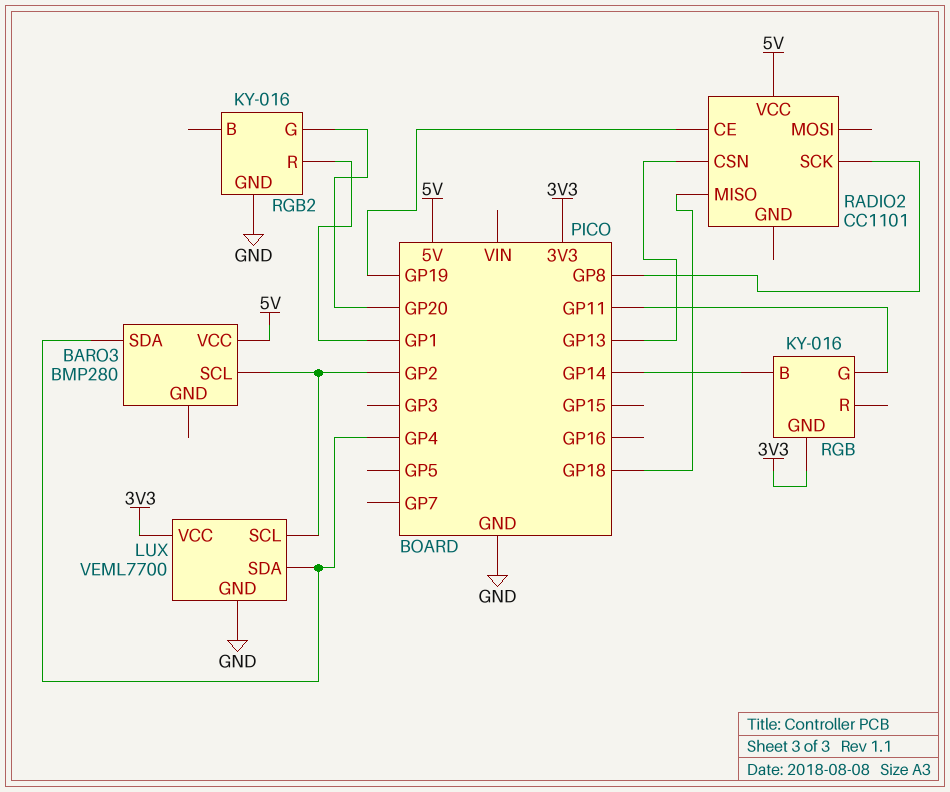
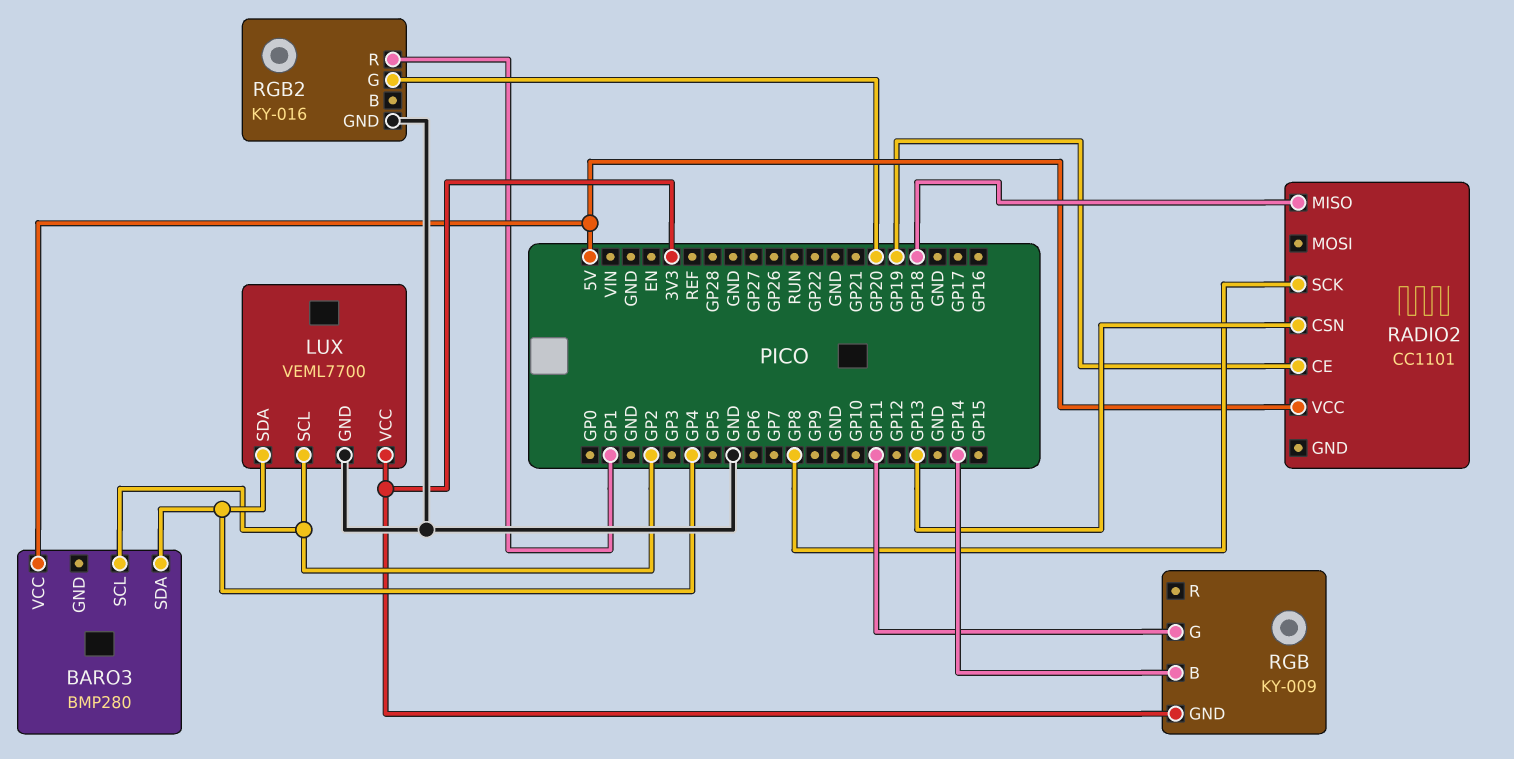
RGB: KY-016 -> KY-009

